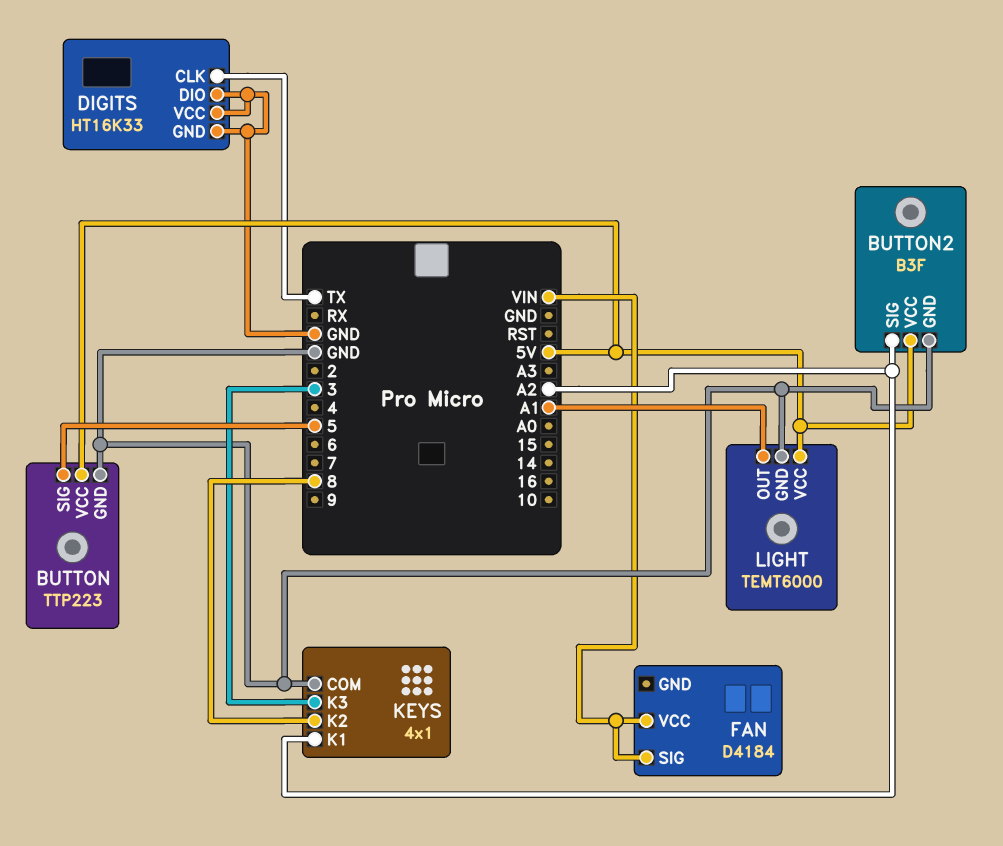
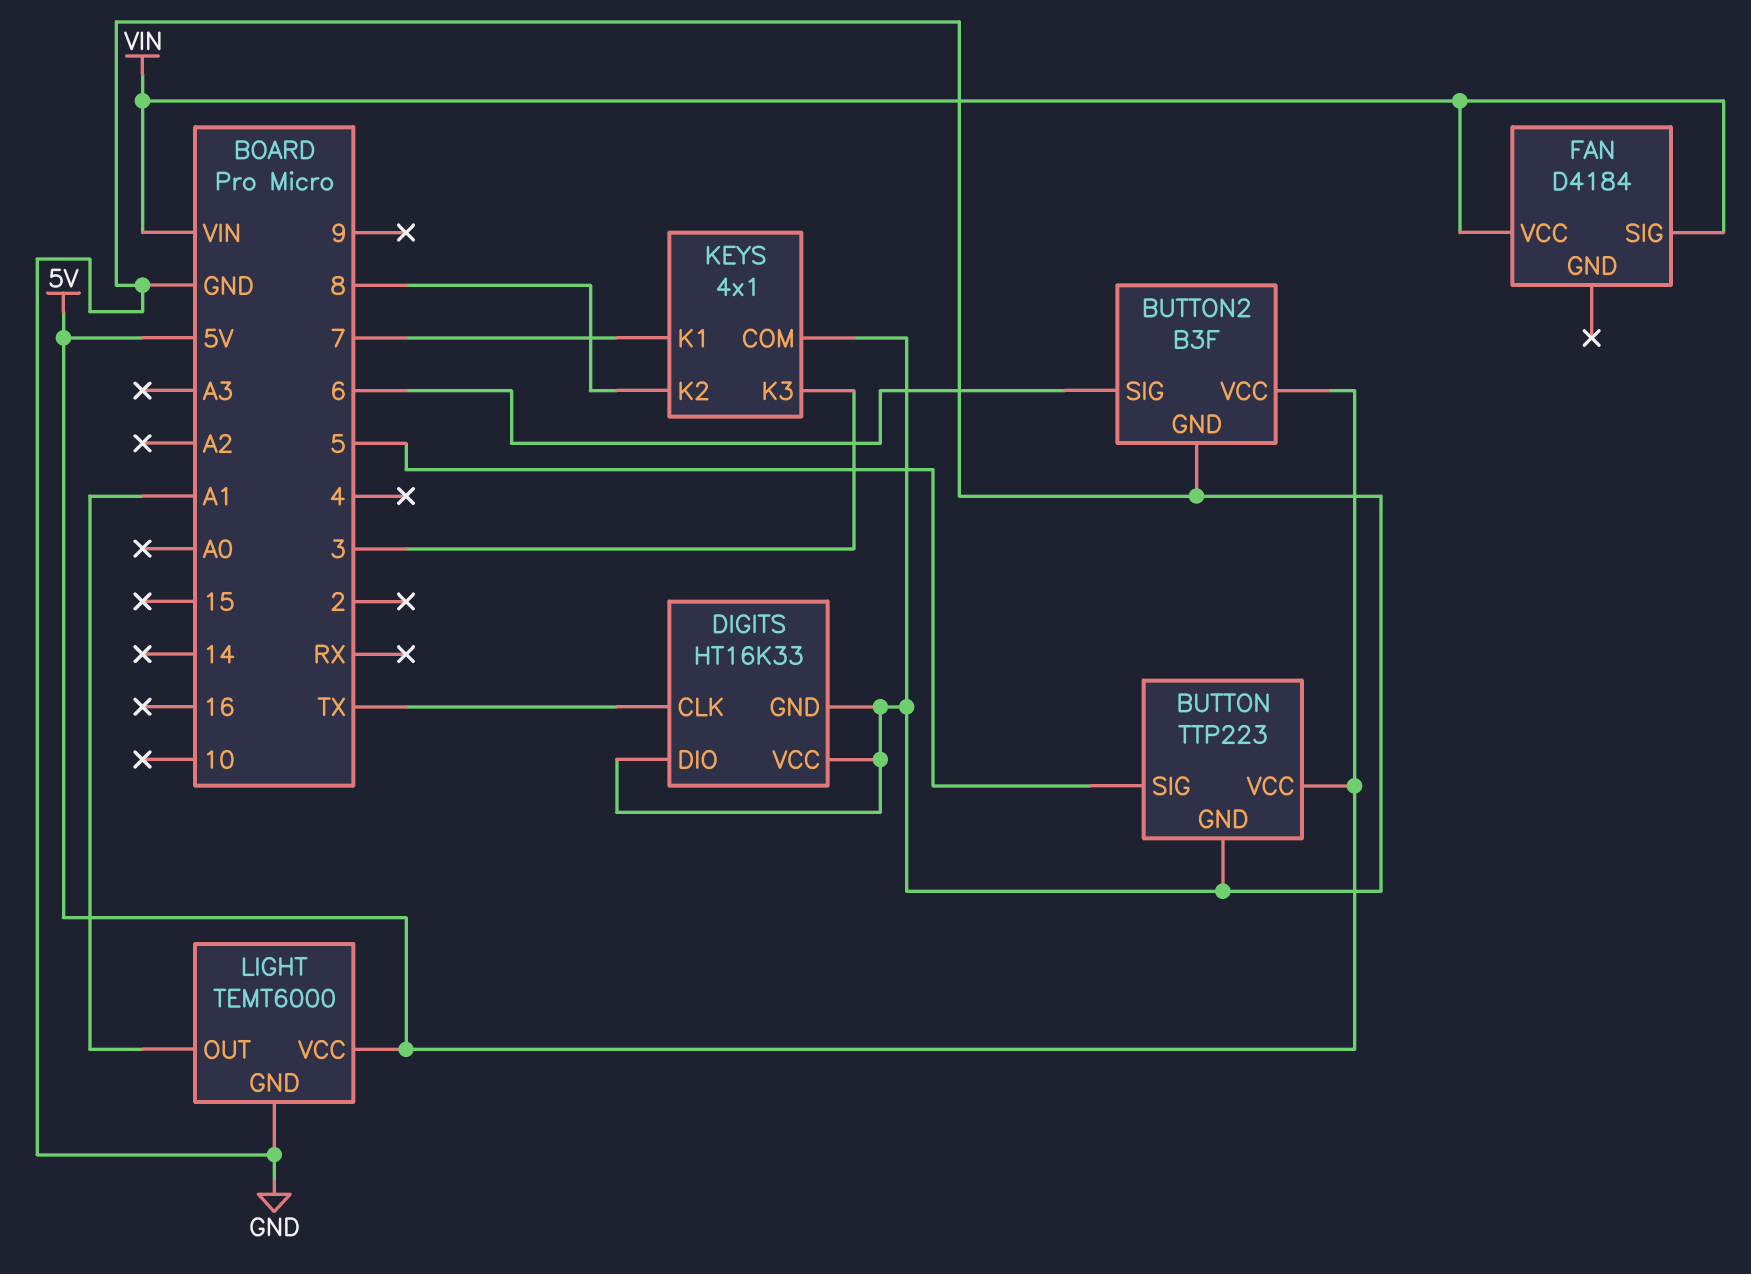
BUTTON2 pin SIG: A2 -> 6
KEYS pin K1: A2 -> 7

